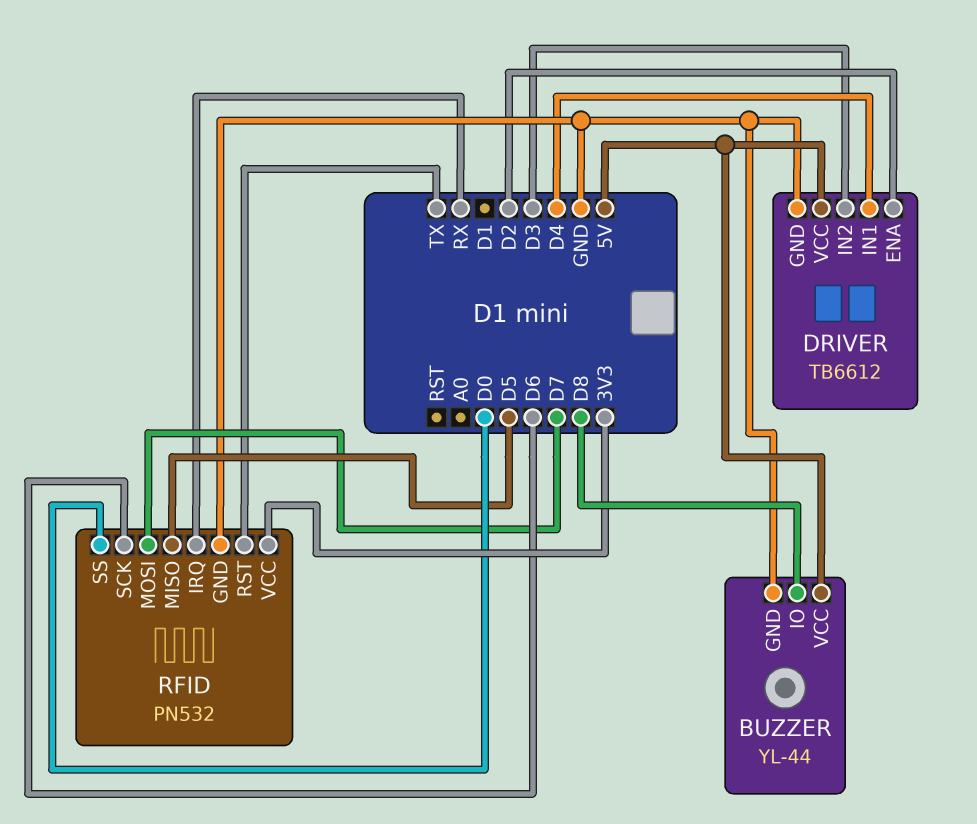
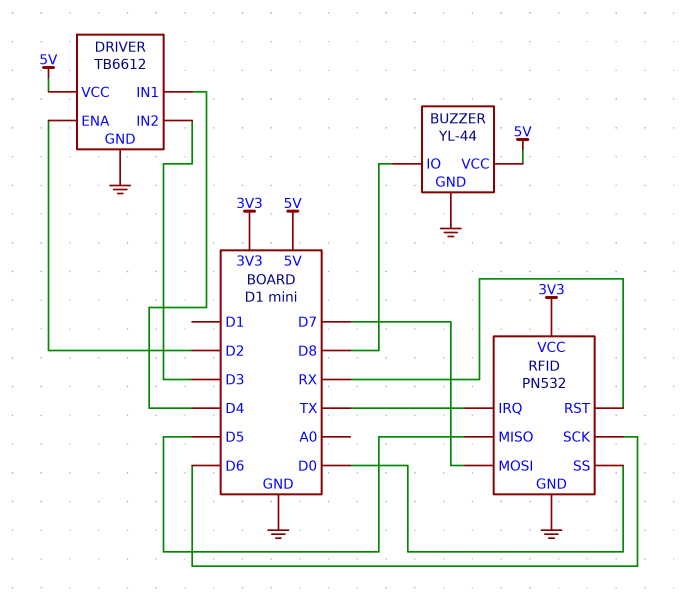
RFID pin IRQ: RX -> TX
RFID pin RST: TX -> RX

